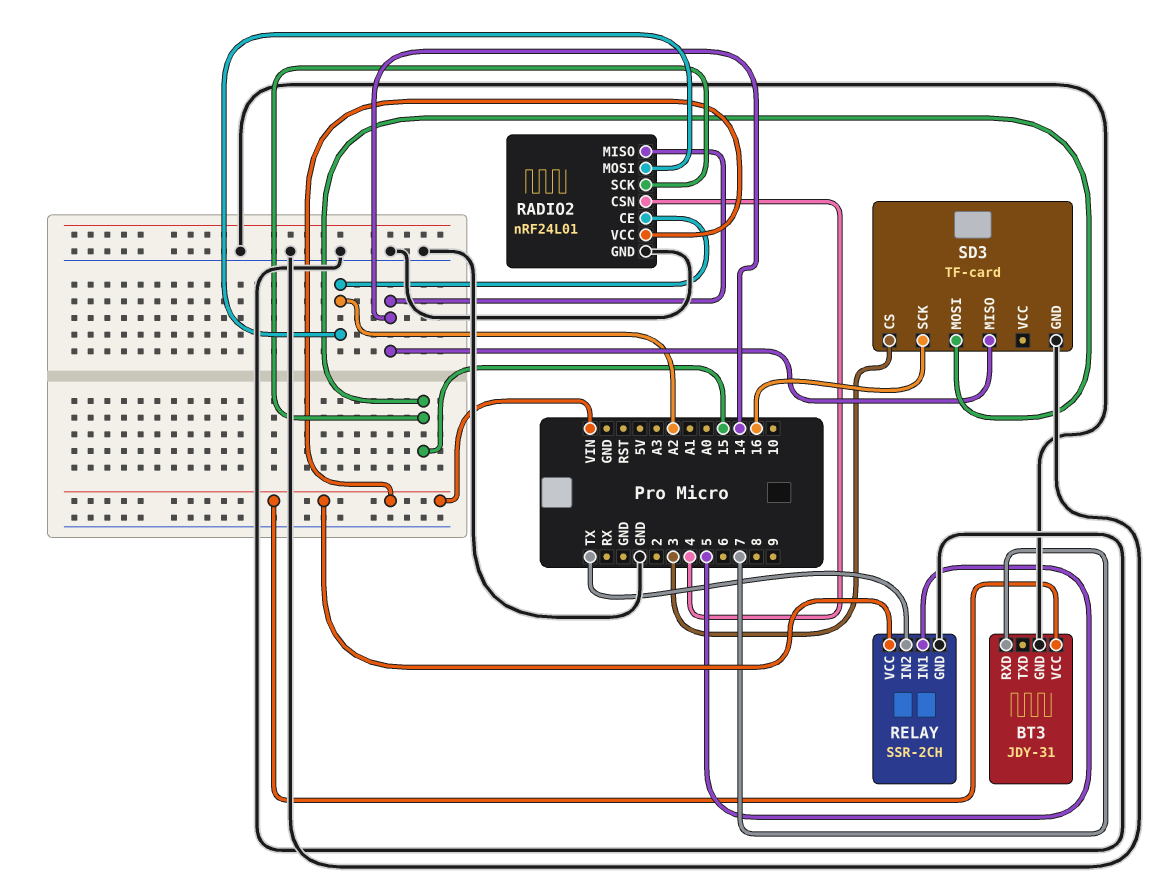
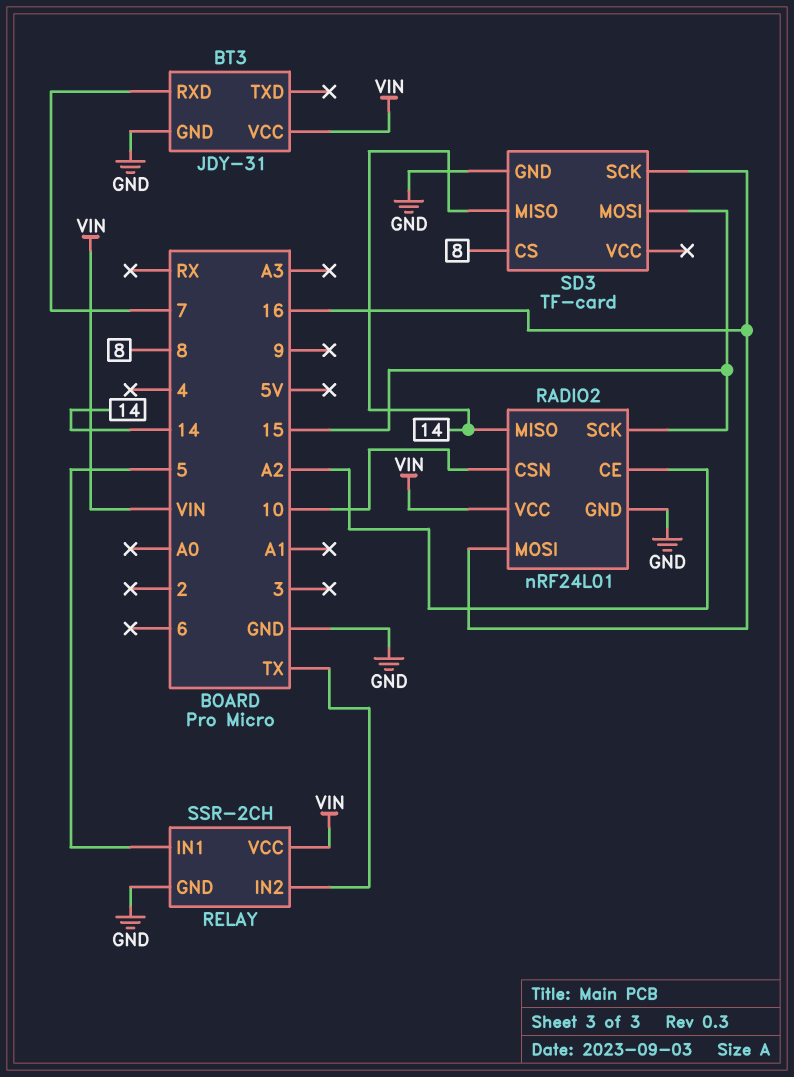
RADIO2 pin CSN: 4 -> 10
RADIO2 pin MOSI: A2 -> 16
SD3 pin CS: 3 -> 8

